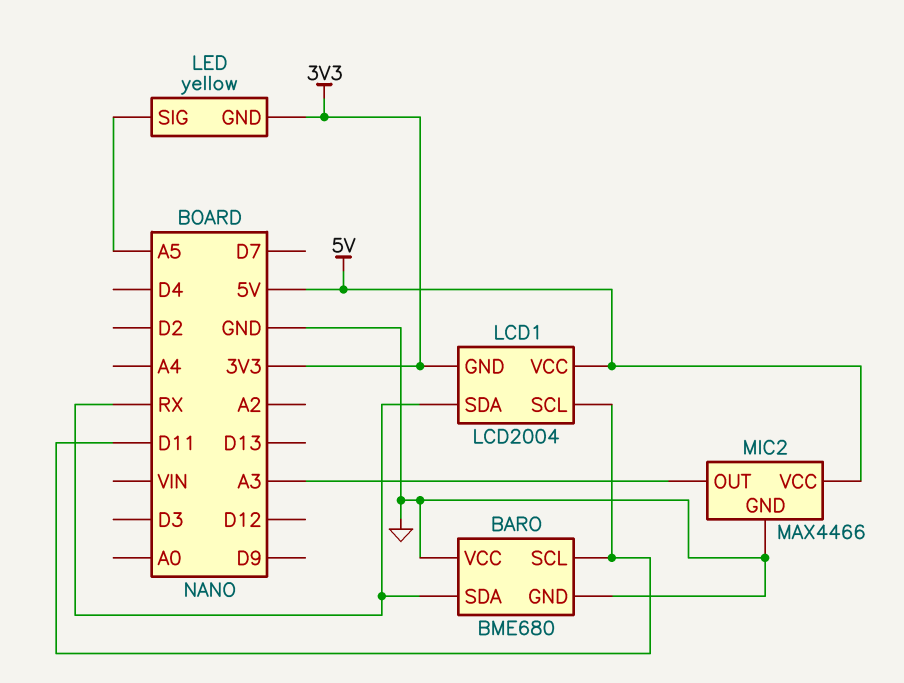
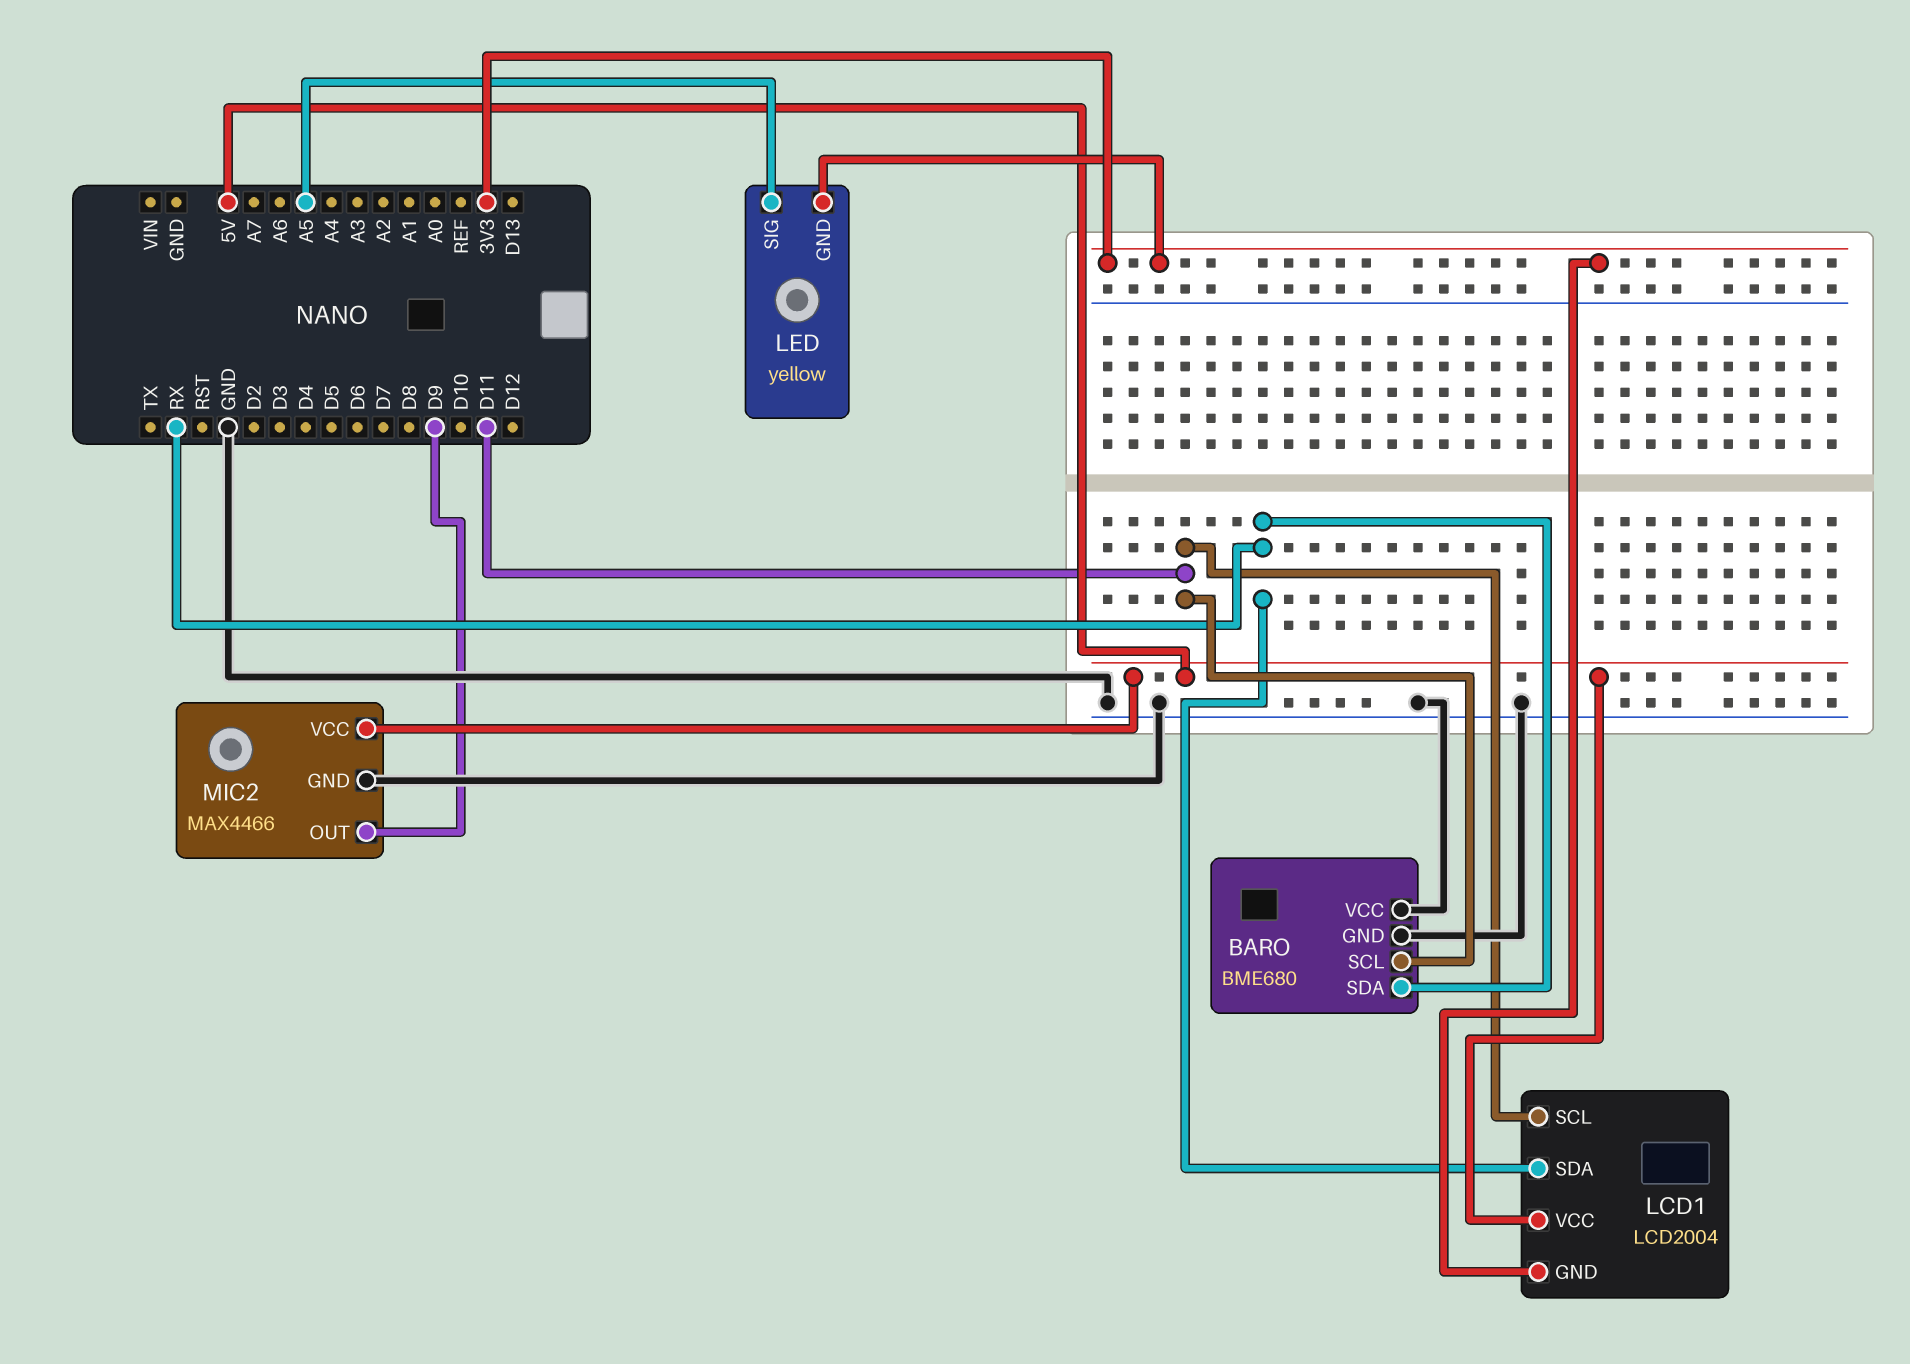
MIC2 pin OUT: A3 -> D9

